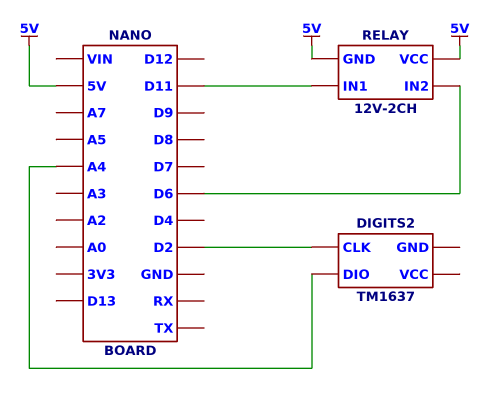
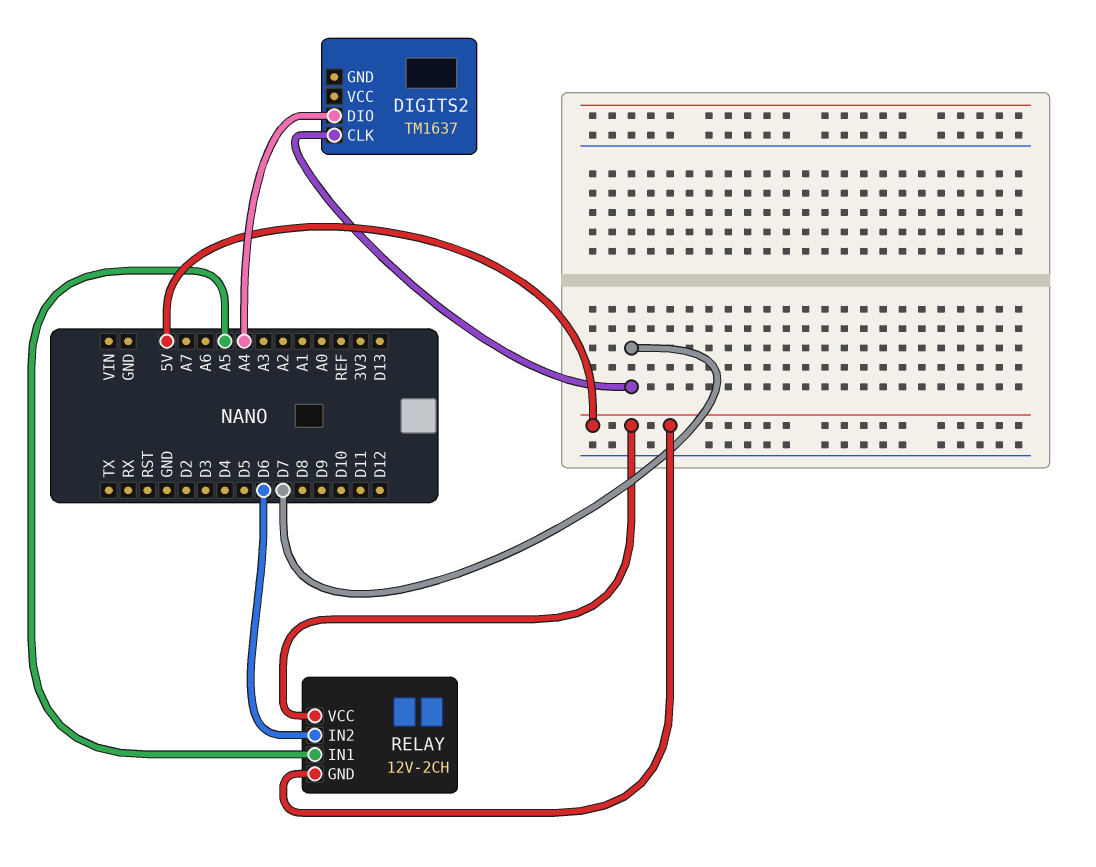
DIGITS2 pin CLK: D2 -> D7
RELAY pin IN1: D11 -> A5

